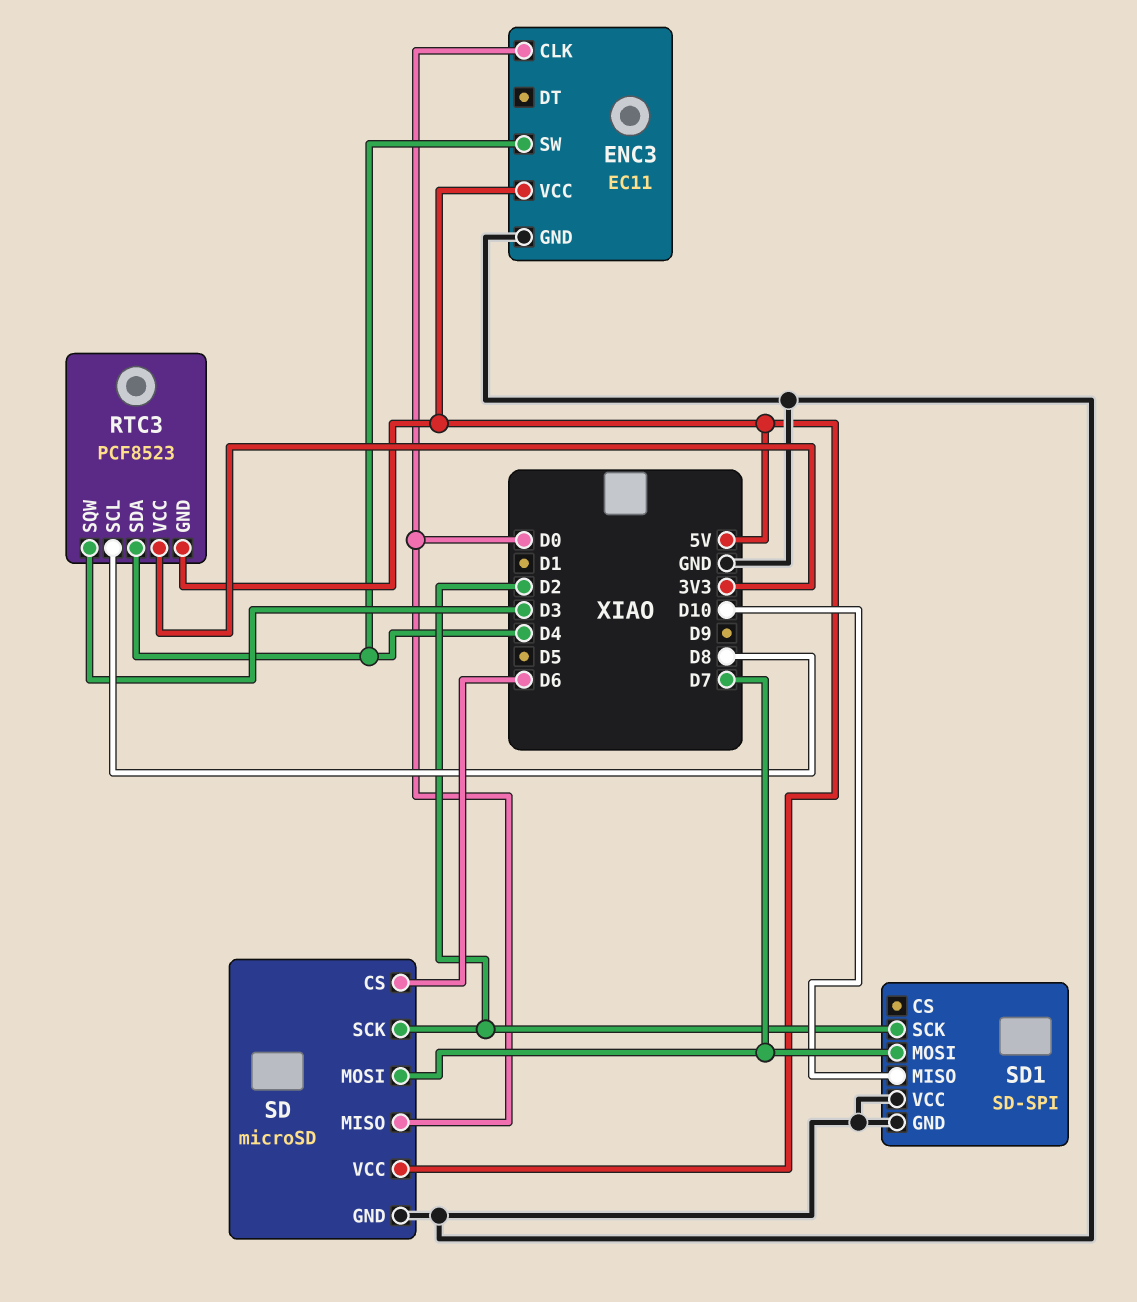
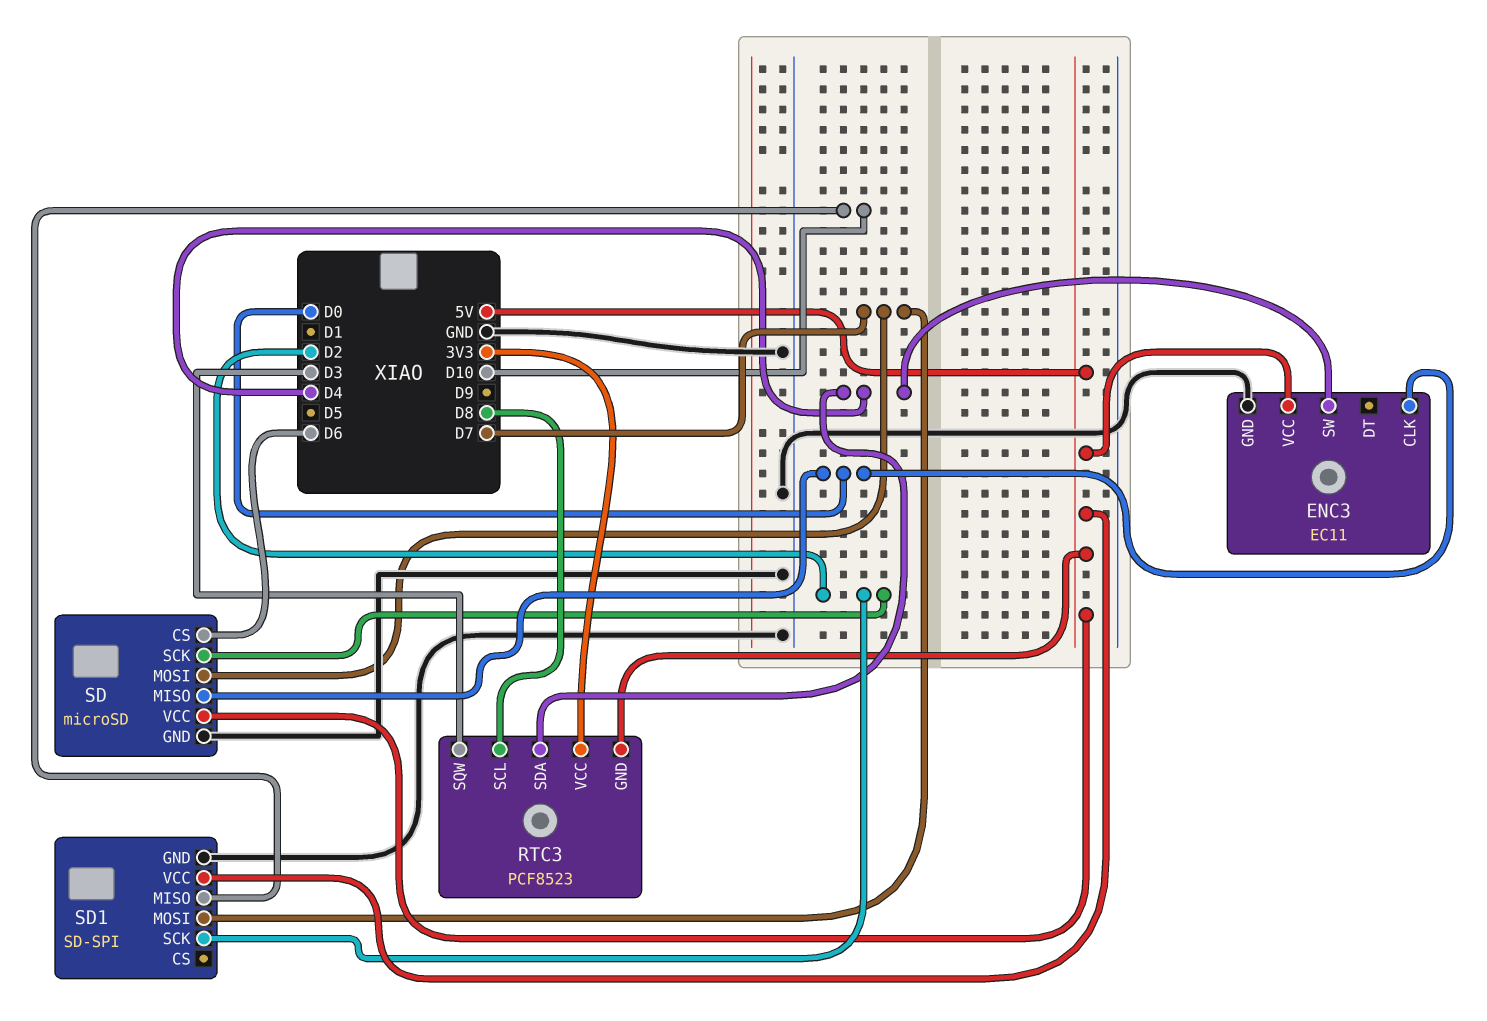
SD1 pin VCC: GND -> 5V

